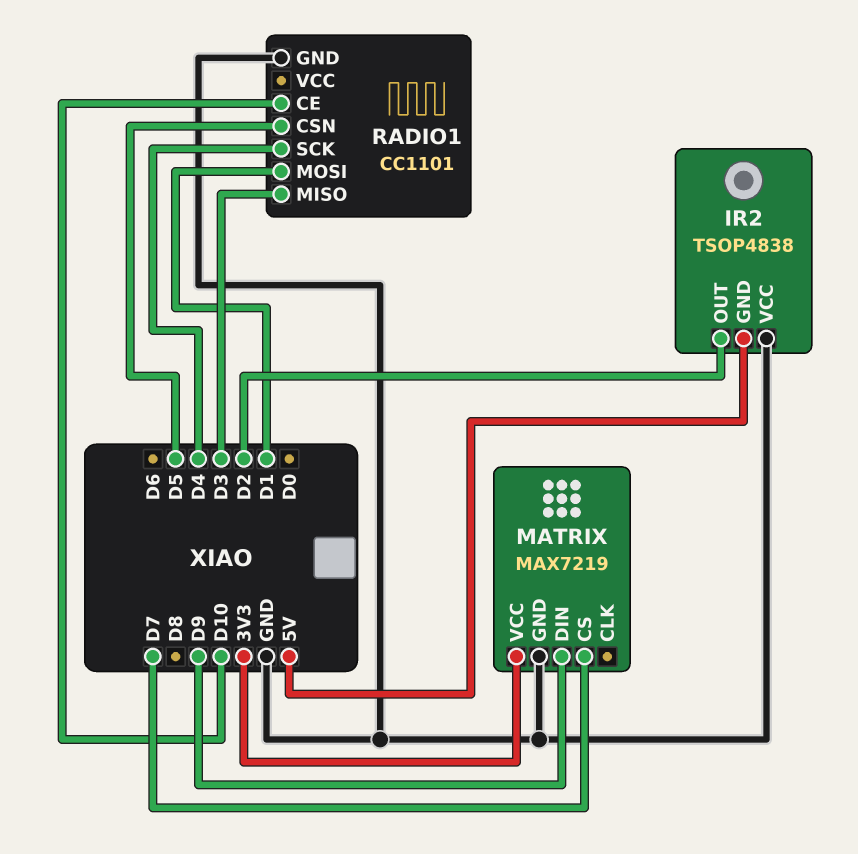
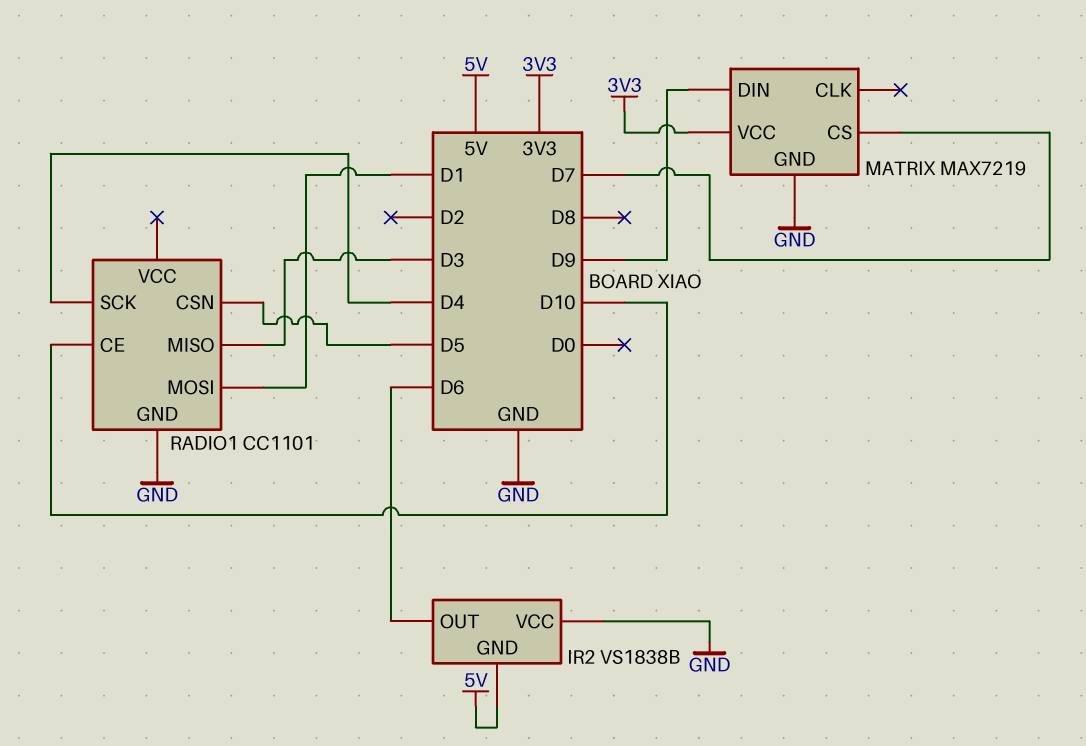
IR2: TSOP4838 -> VS1838B
IR2 pin OUT: D2 -> D6

